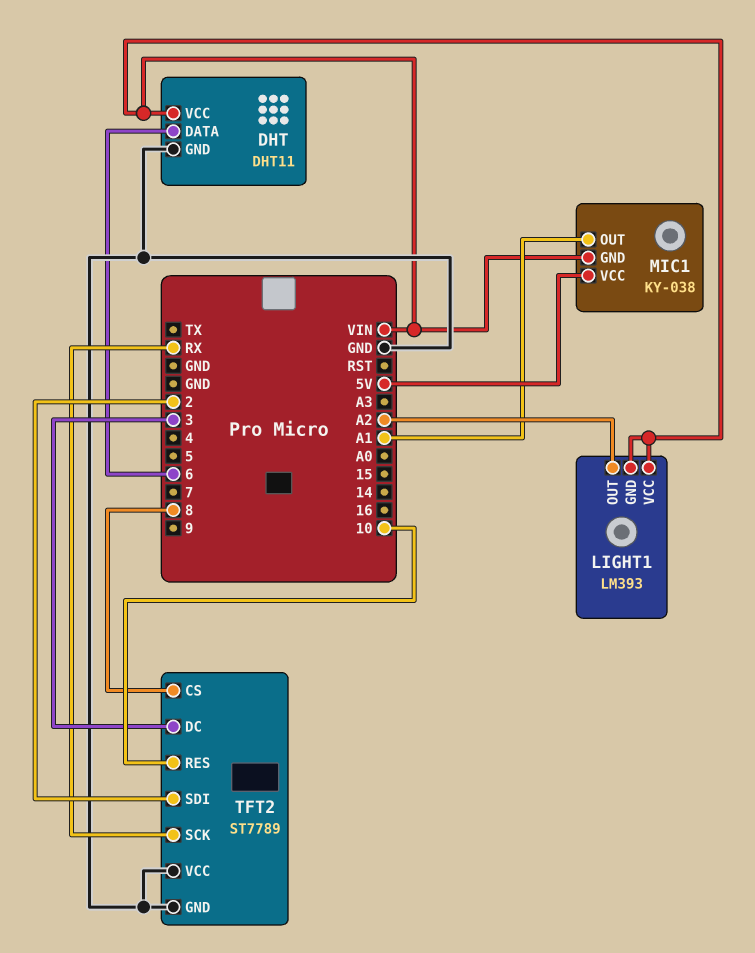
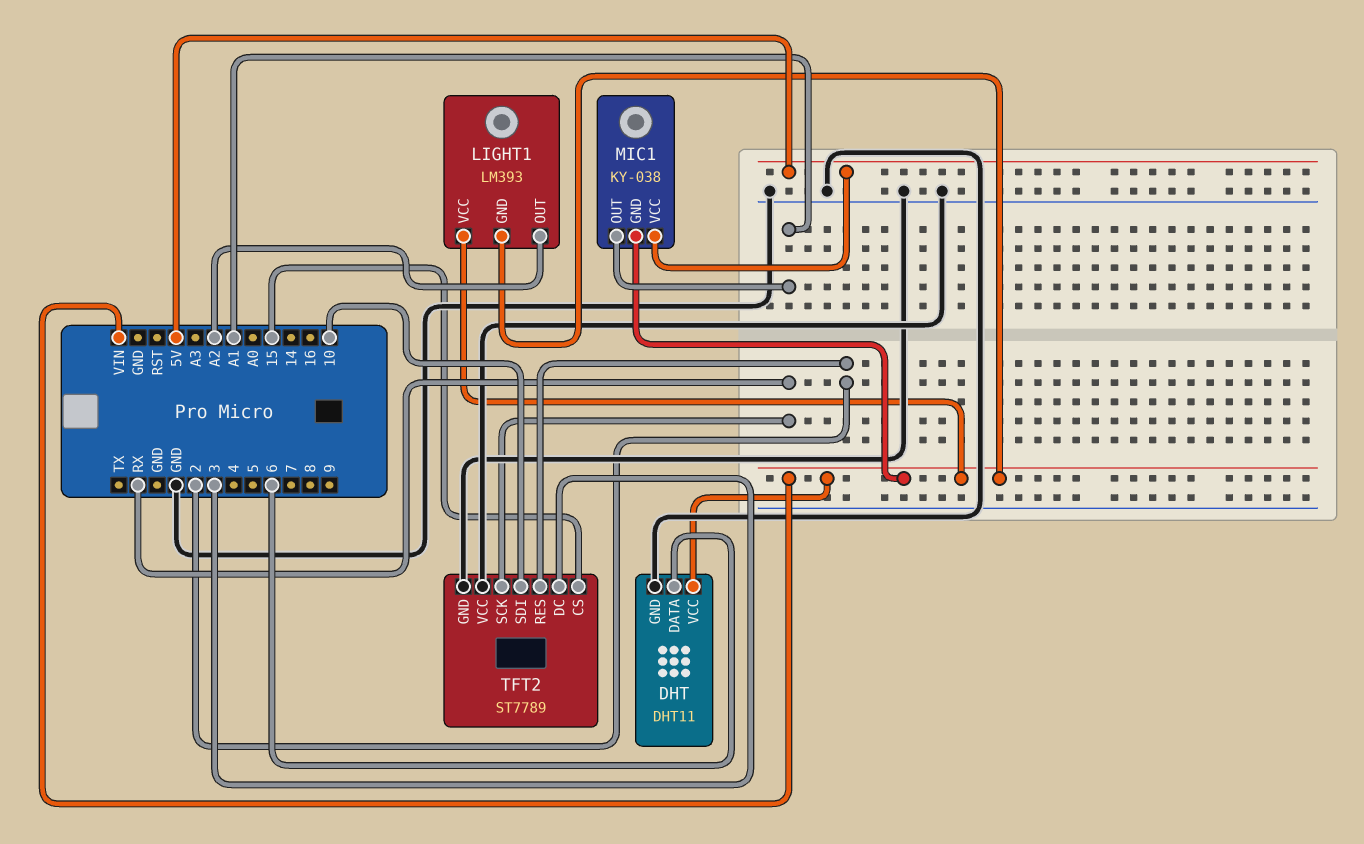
TFT2 pin CS: 8 -> 15
TFT2 pin RES: 10 -> 2
TFT2 pin SDI: 2 -> 10

